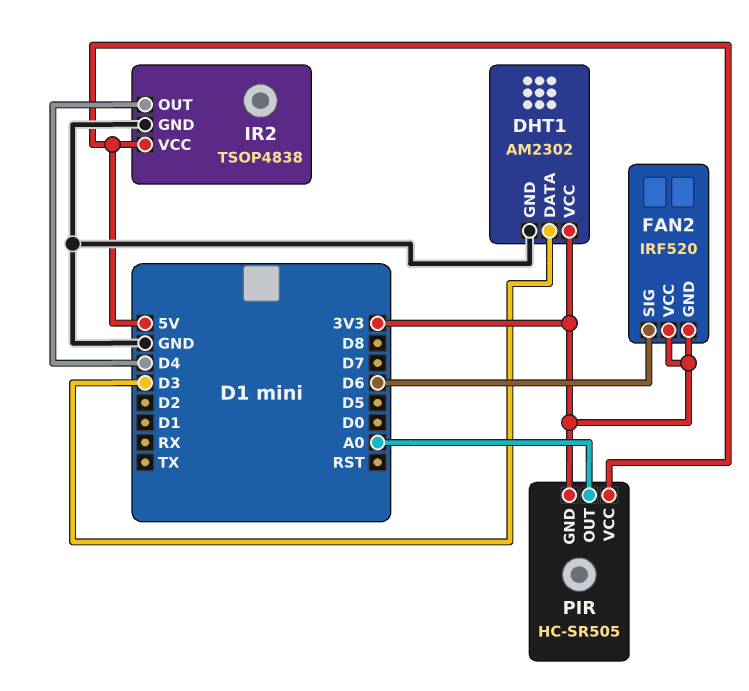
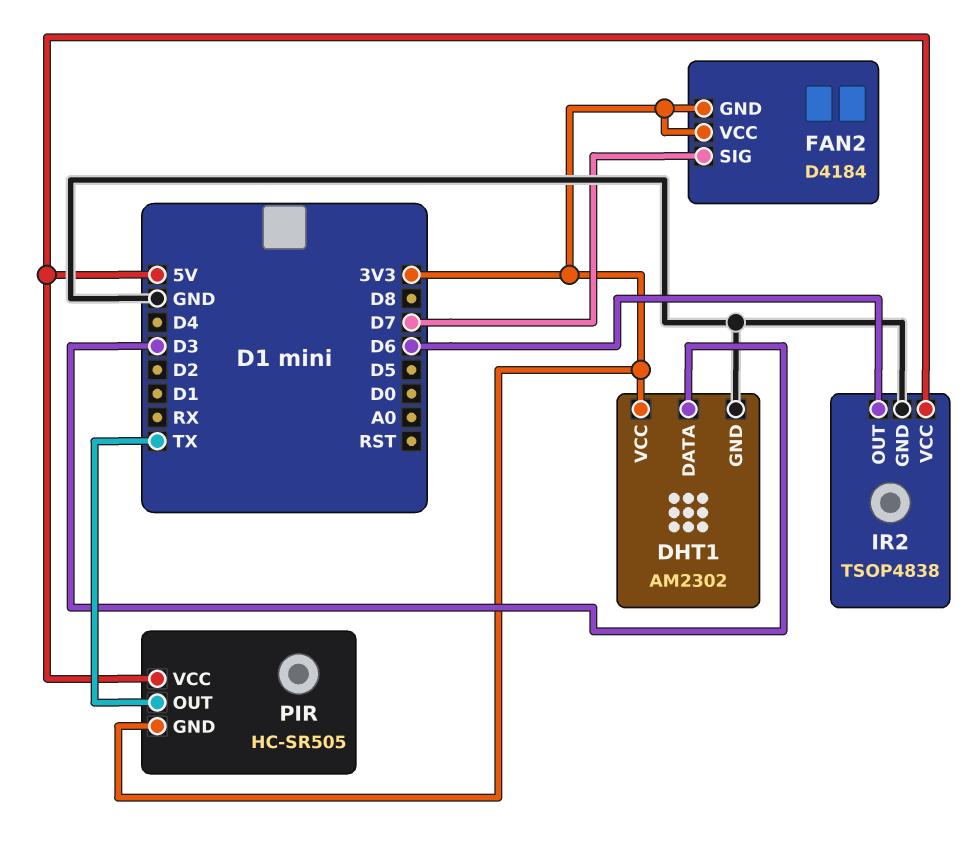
FAN2: IRF520 -> D4184
FAN2 pin SIG: D6 -> D7
IR2 pin OUT: D4 -> D6
PIR pin OUT: A0 -> TX

